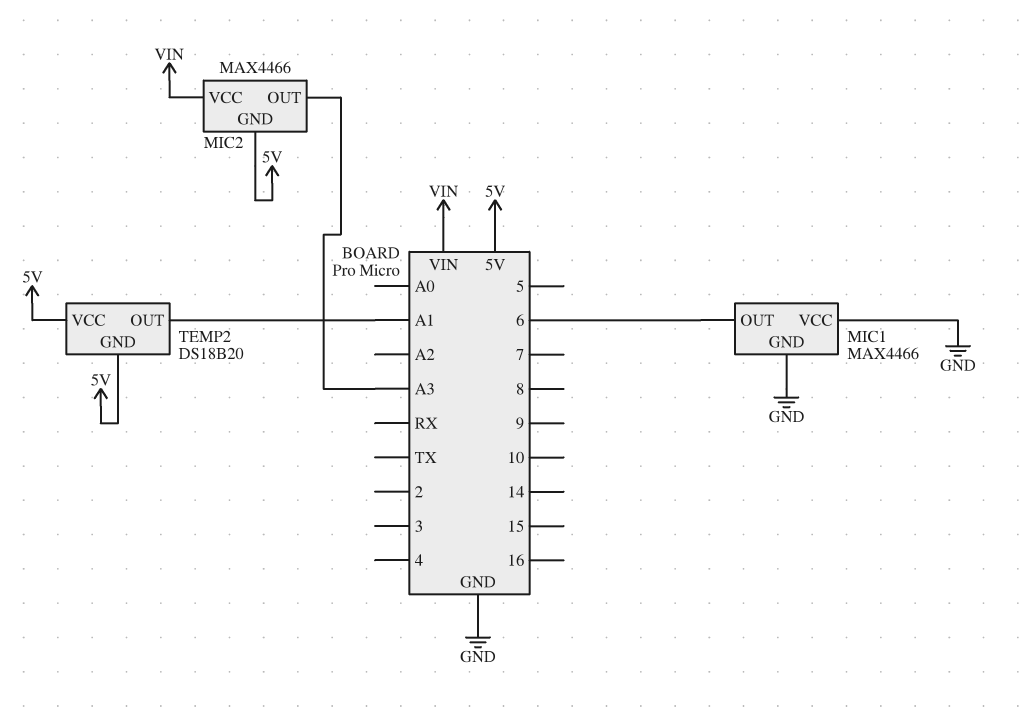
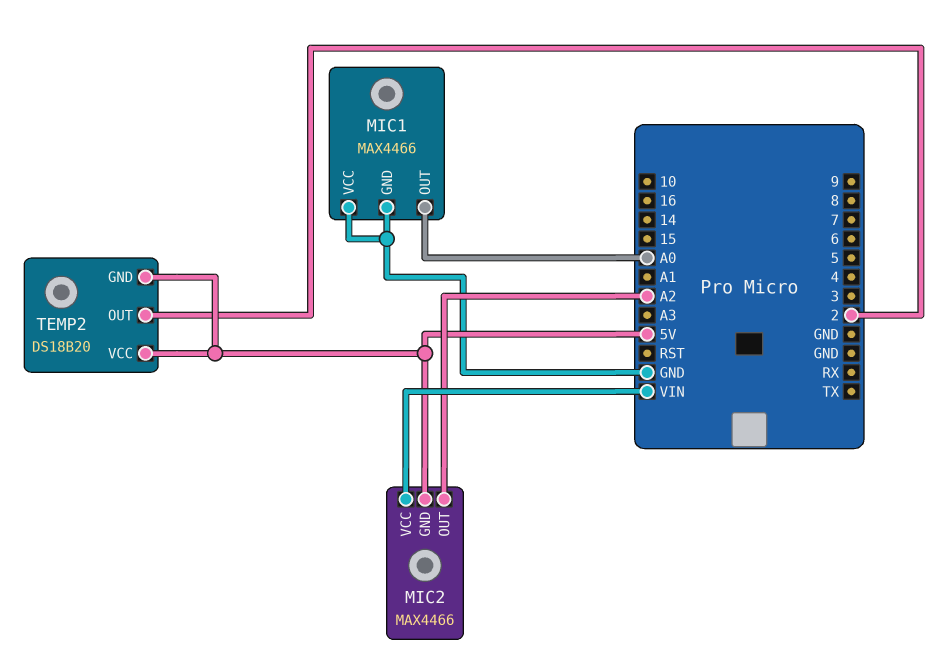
MIC1 pin OUT: 6 -> A0
MIC2 pin OUT: A3 -> A2
TEMP2 pin OUT: A1 -> 2

